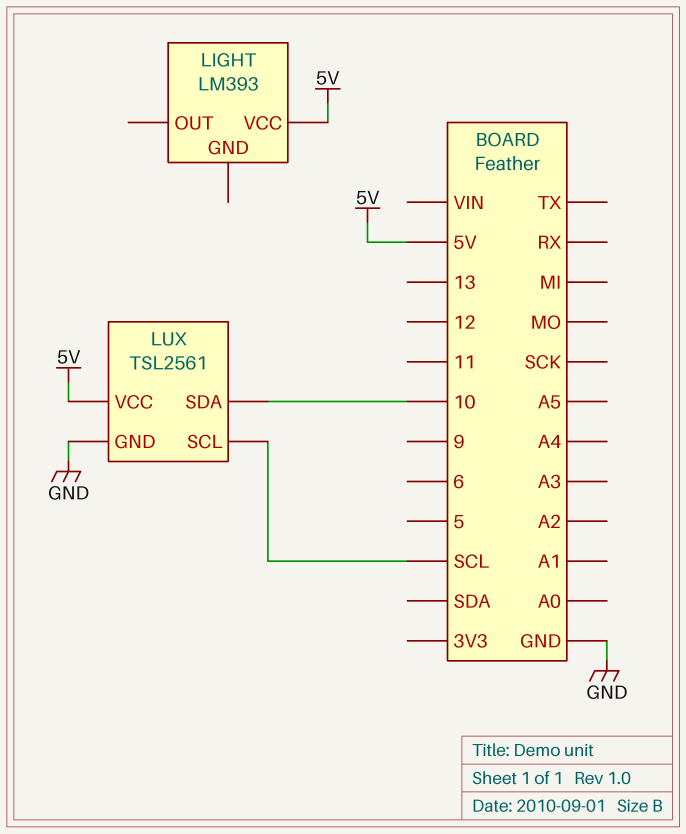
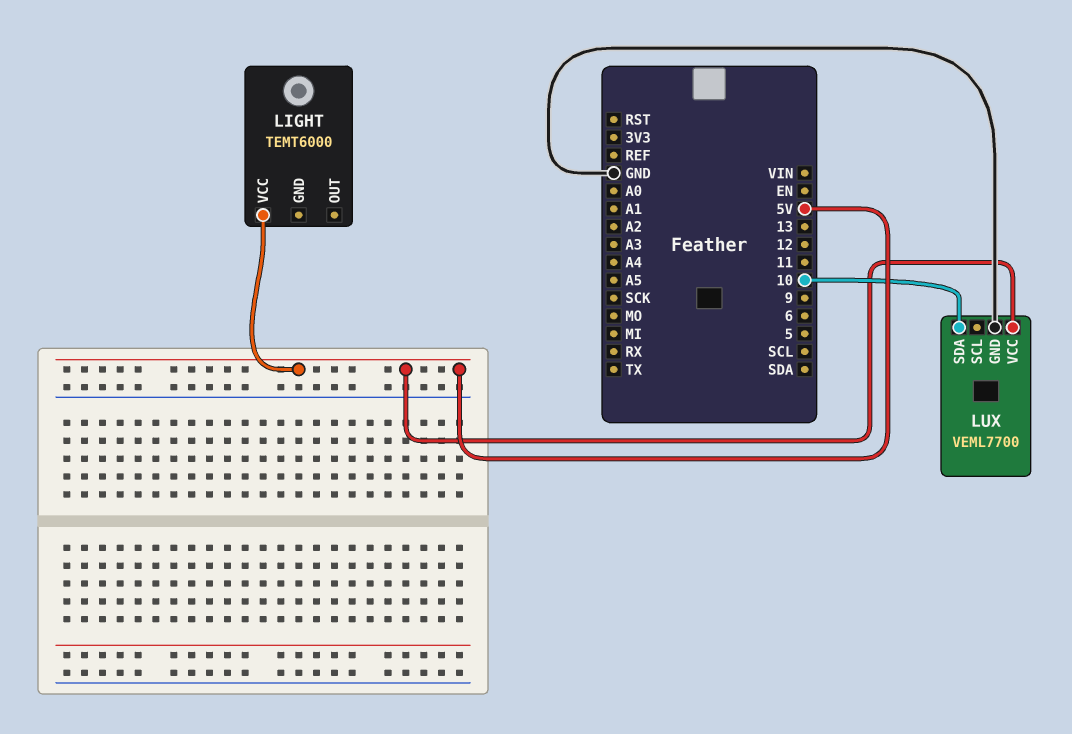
LIGHT: LM393 -> TEMT6000
LUX: TSL2561 -> VEML7700
LUX pin SCL: SCL -> none

